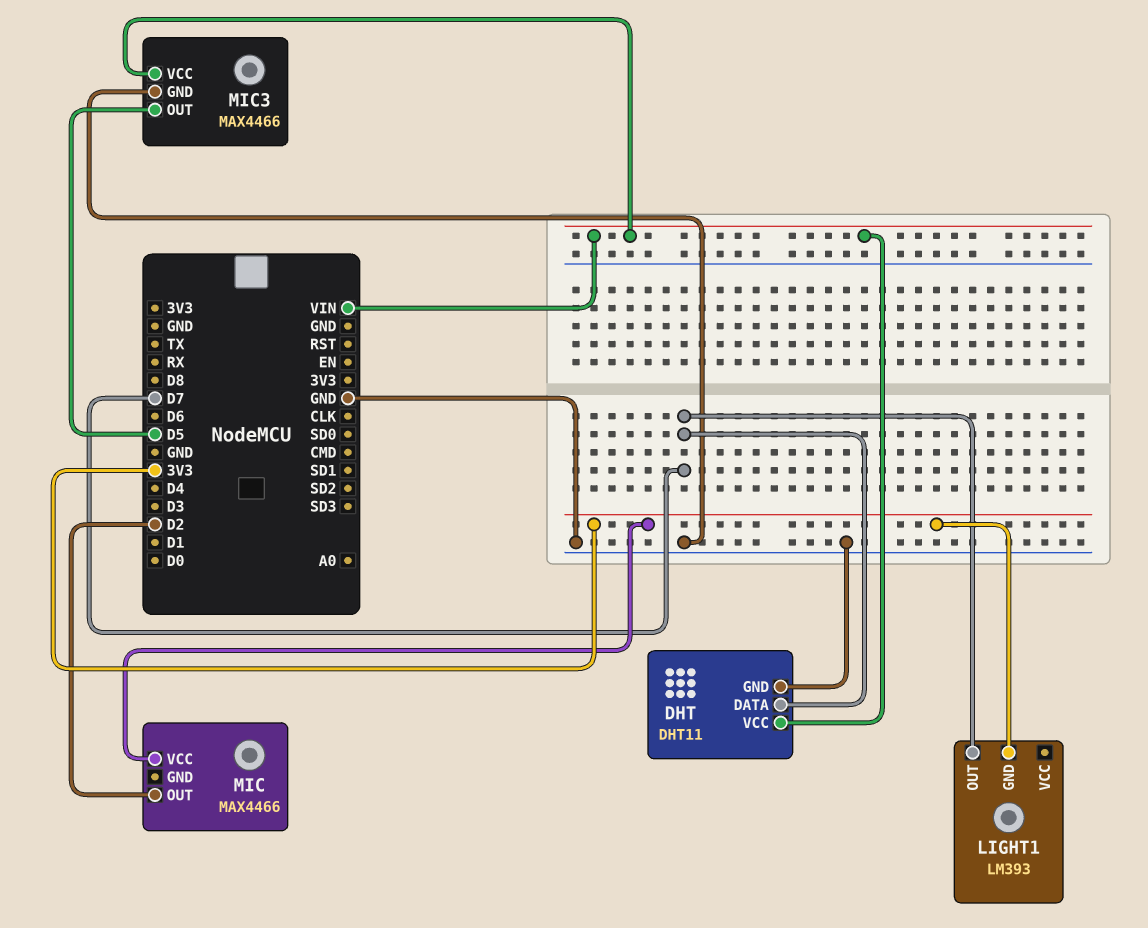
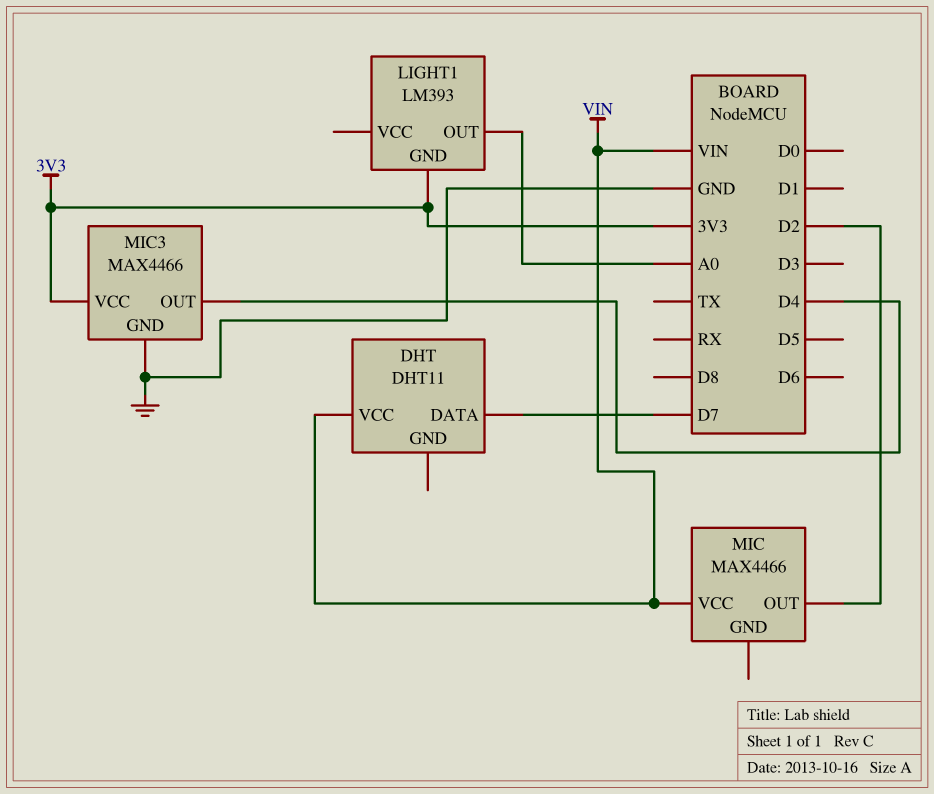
DHT pin GND: GND -> none
LIGHT1 pin OUT: D7 -> A0
MIC pin VCC: 3V3 -> VIN
MIC3 pin OUT: D5 -> D4
MIC3 pin VCC: VIN -> 3V3

